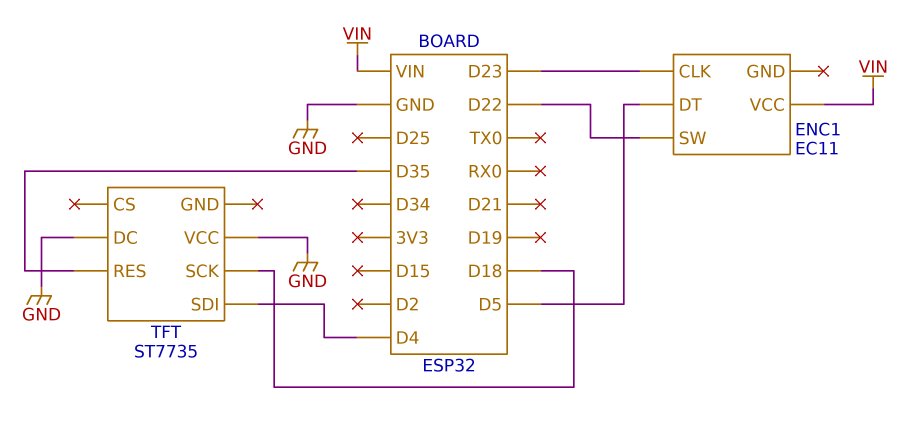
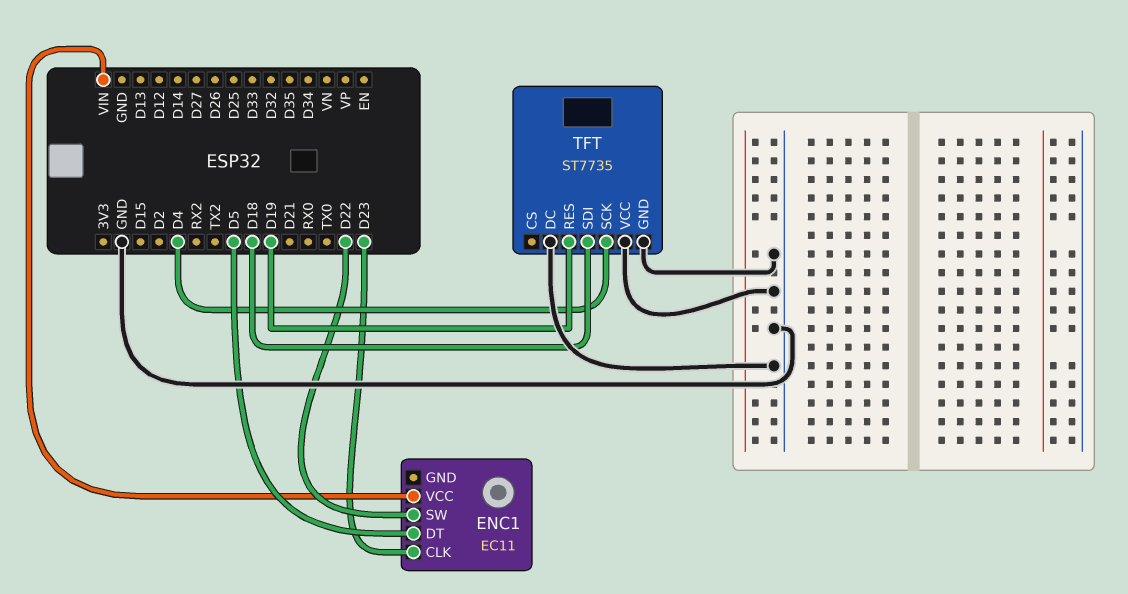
TFT pin GND: none -> GND
TFT pin RES: D35 -> D19
TFT pin SCK: D18 -> D4
TFT pin SDI: D4 -> D18

